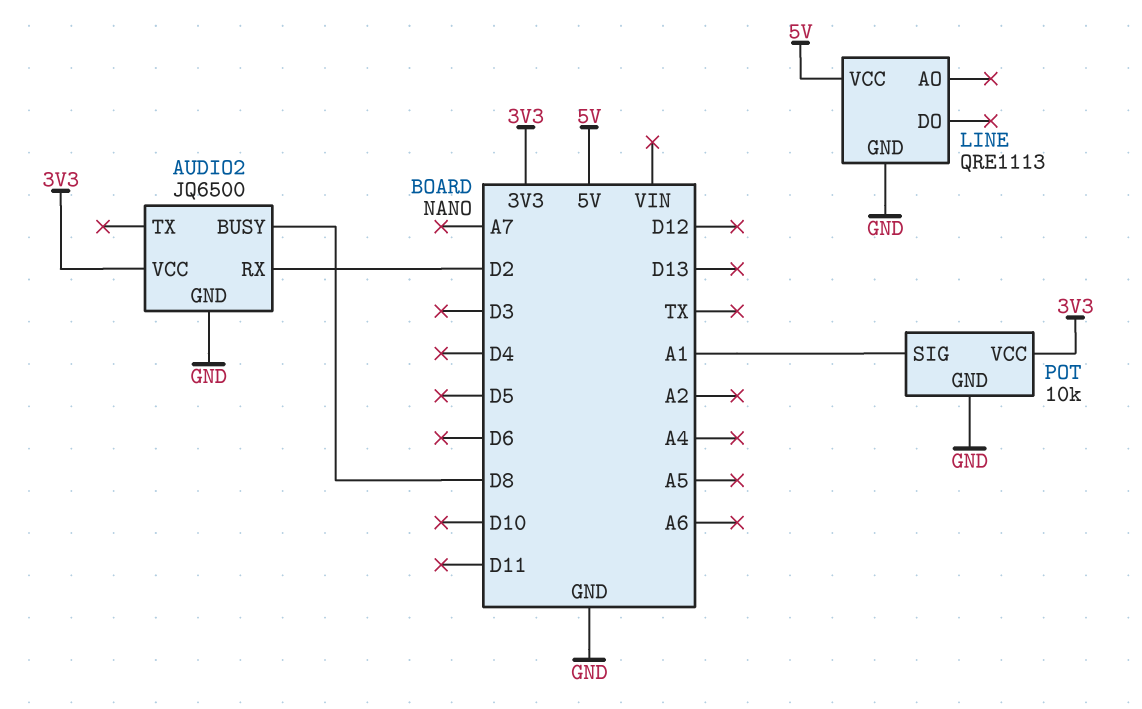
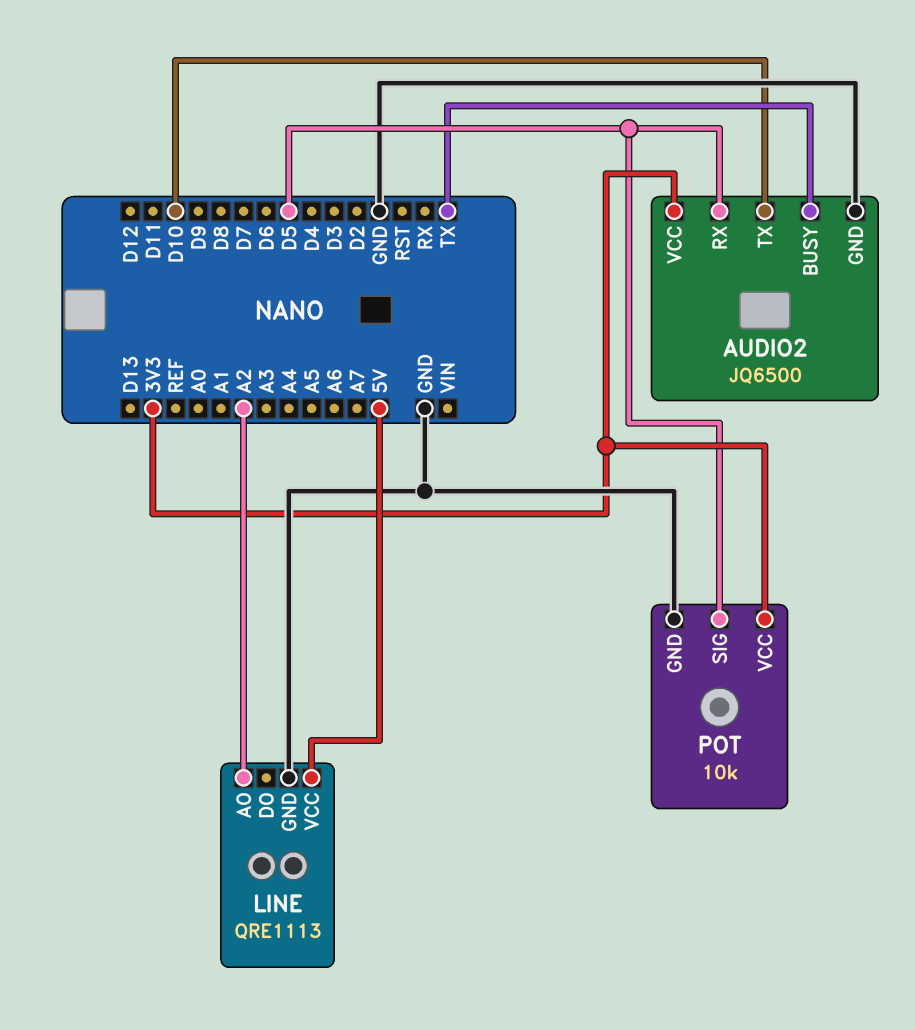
AUDIO2 pin BUSY: D8 -> TX
AUDIO2 pin RX: D2 -> D5
AUDIO2 pin TX: none -> D10
LINE pin AO: none -> A2
POT pin SIG: A1 -> D5

